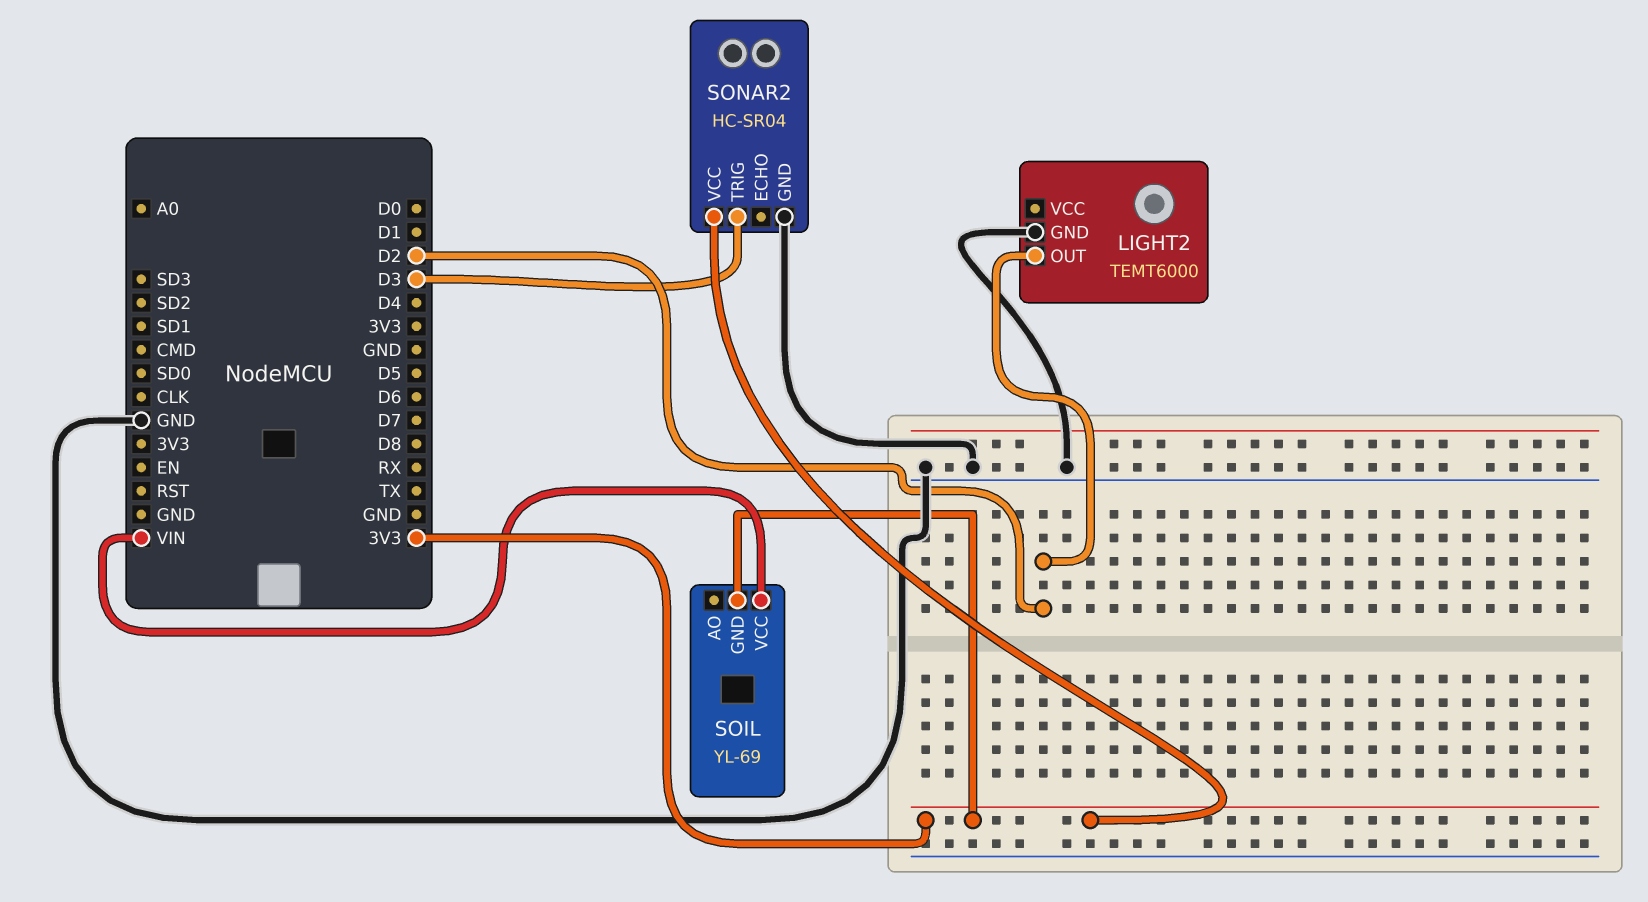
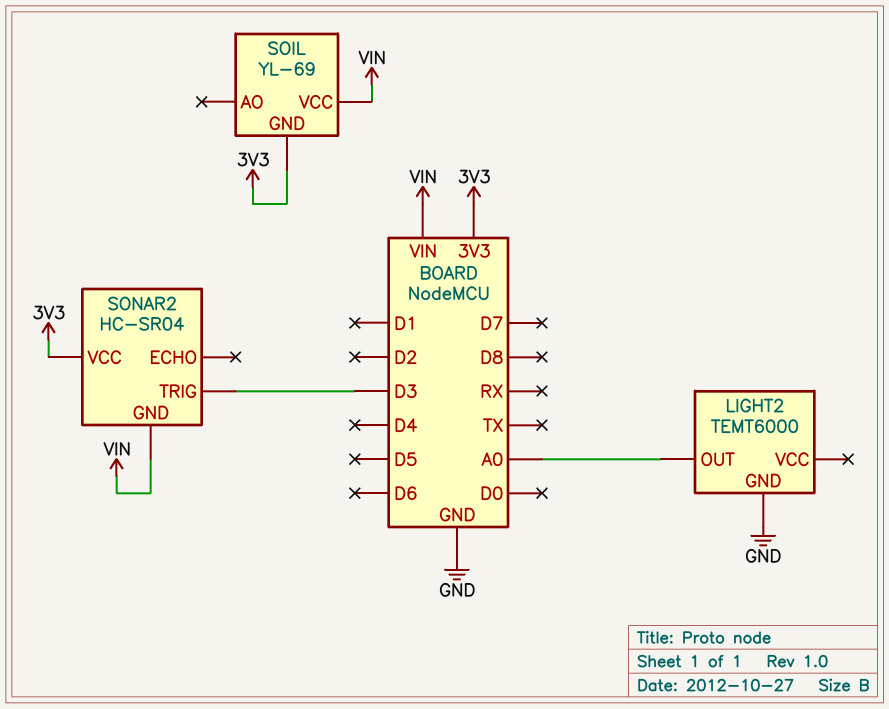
LIGHT2 pin OUT: D2 -> A0
SONAR2 pin GND: GND -> VIN

